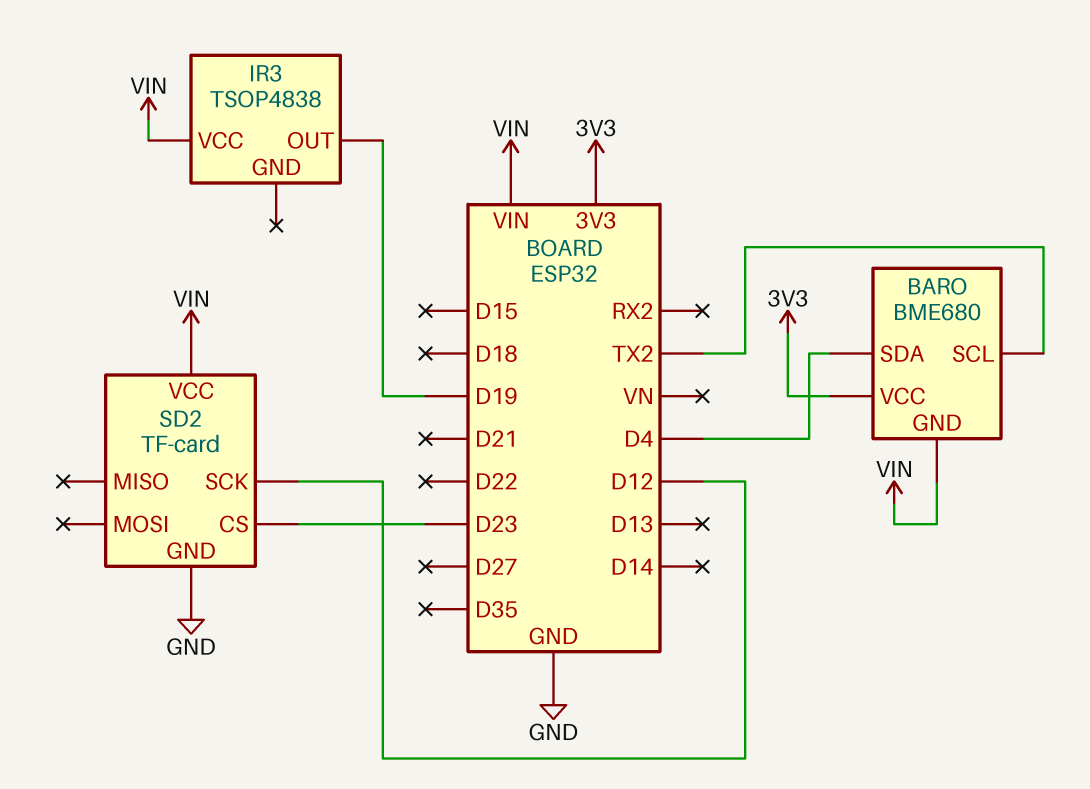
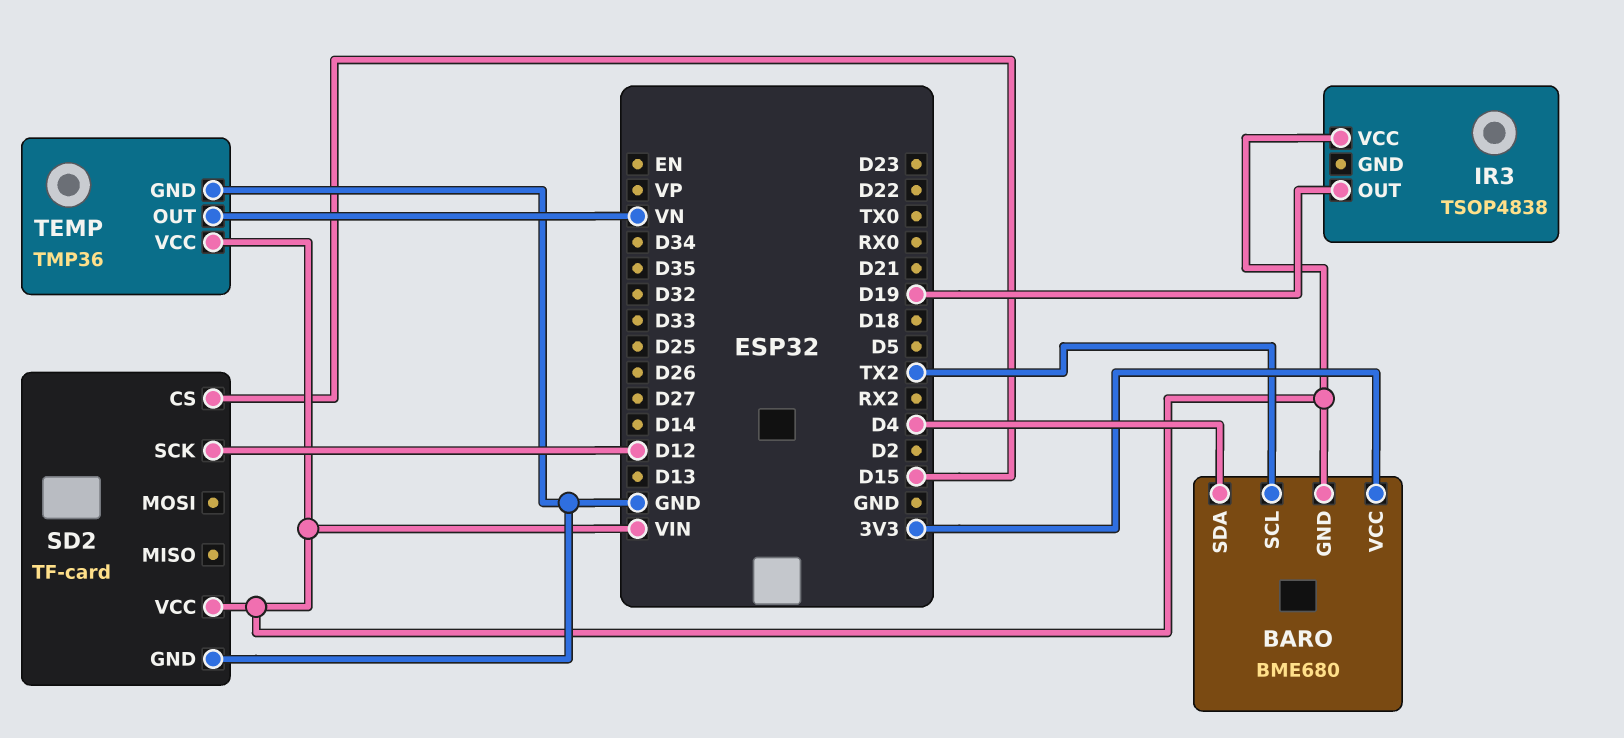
SD2 pin CS: D23 -> D15
TEMP: none -> TMP36
TEMP pin GND: none -> GND
TEMP pin OUT: none -> VN
TEMP pin VCC: none -> VIN

